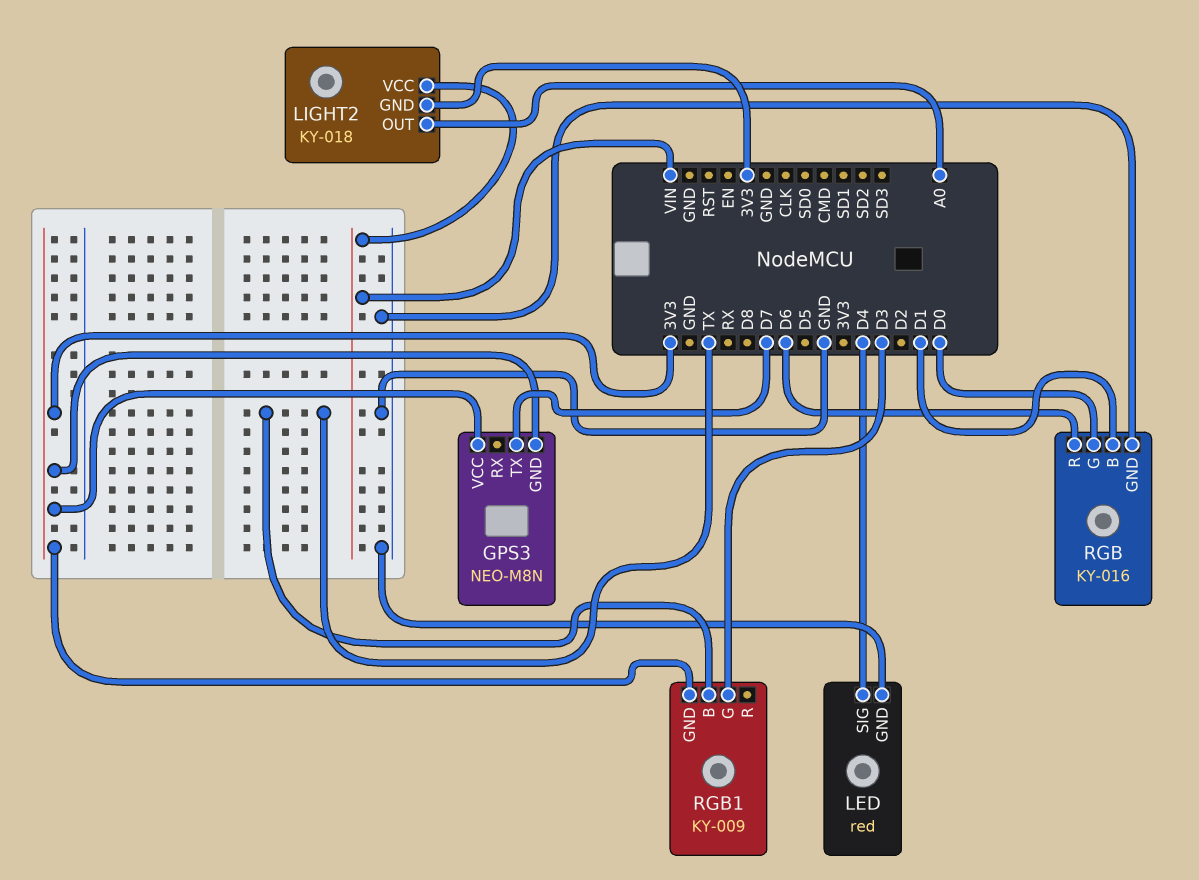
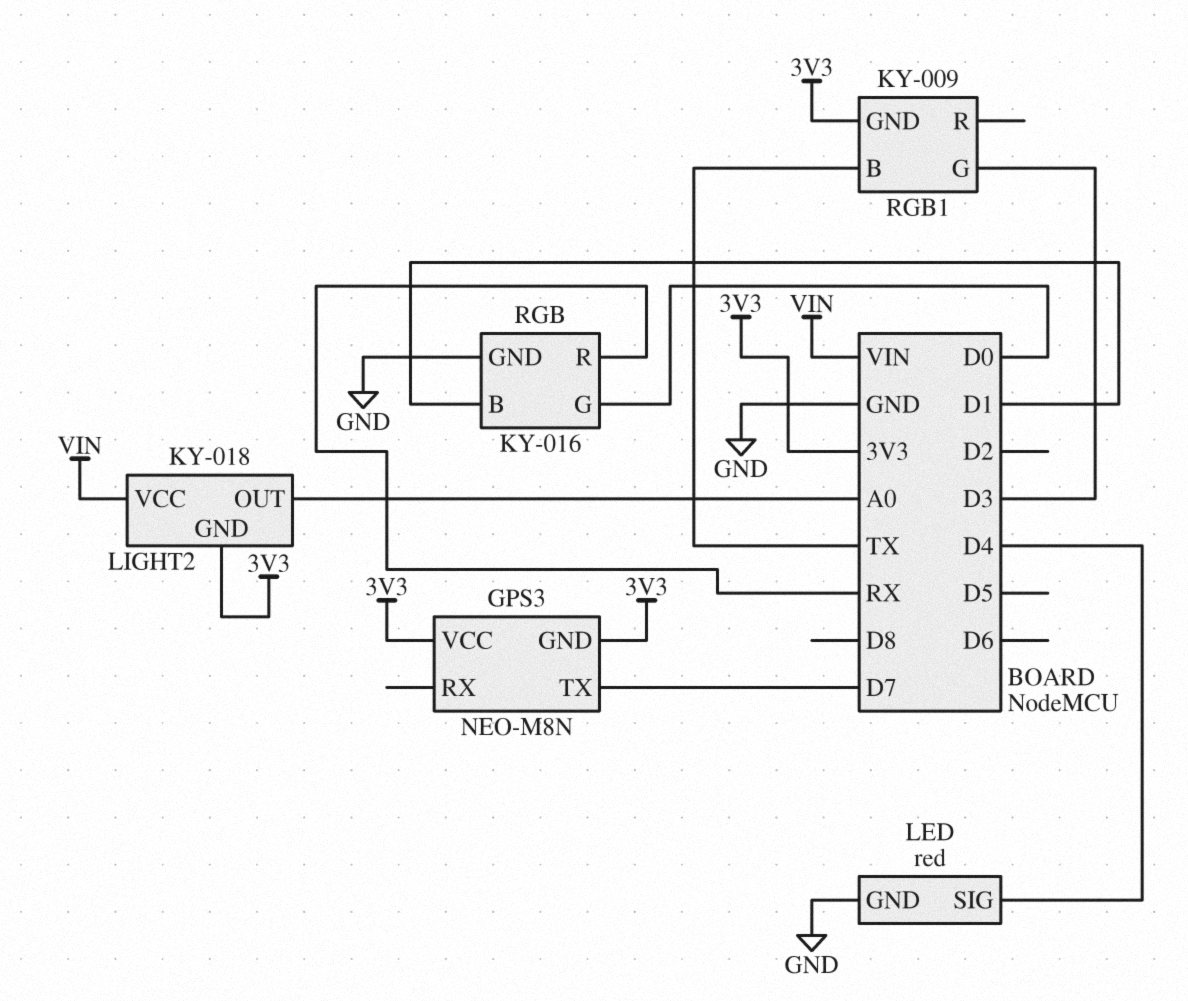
RGB pin R: D6 -> RX

